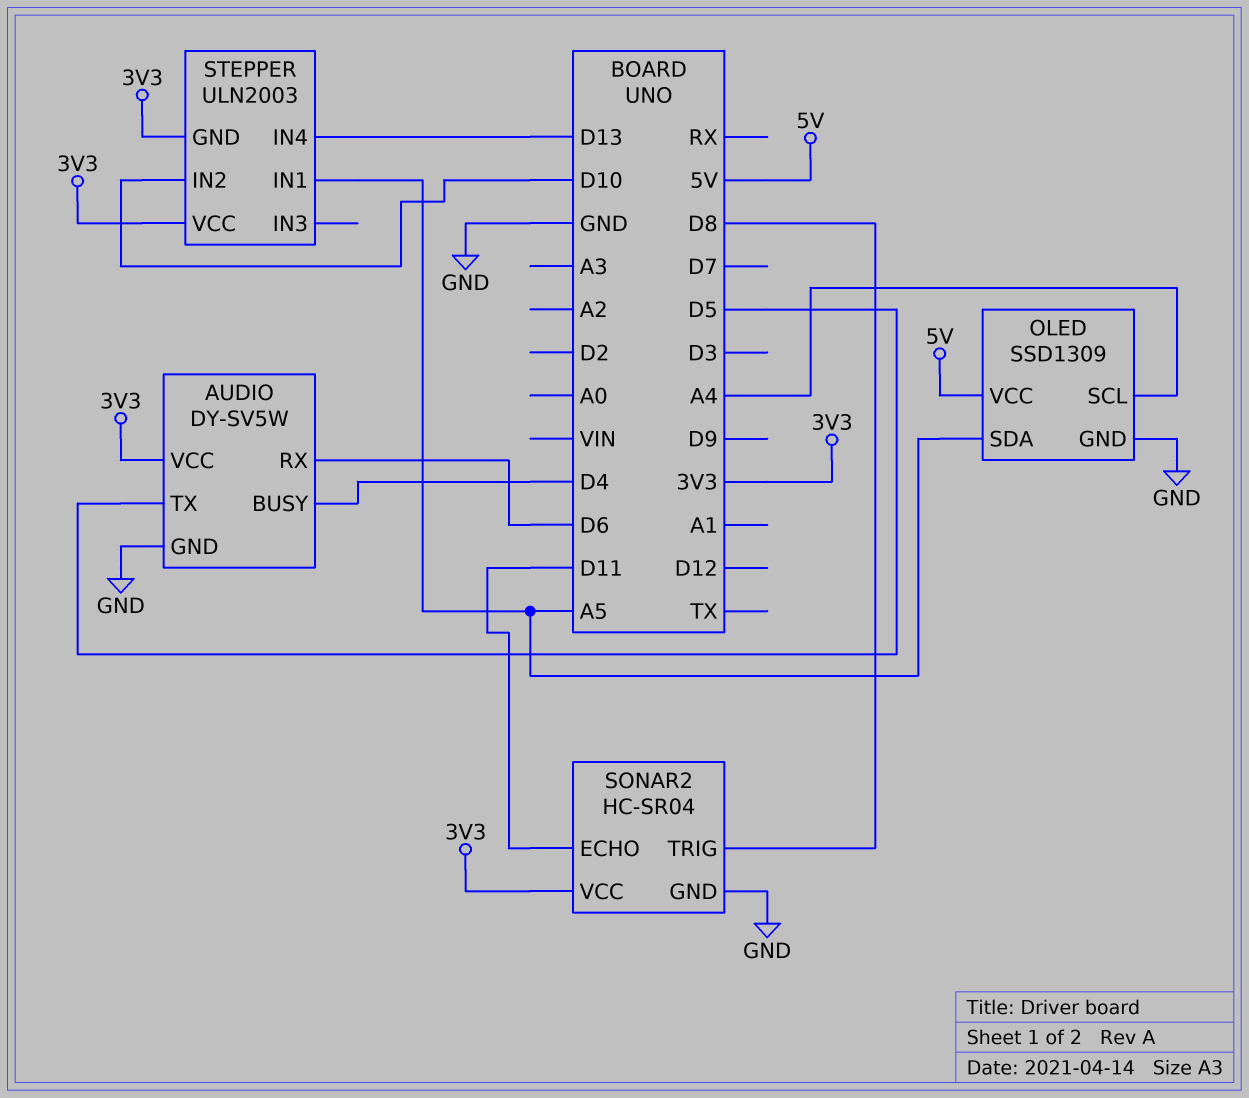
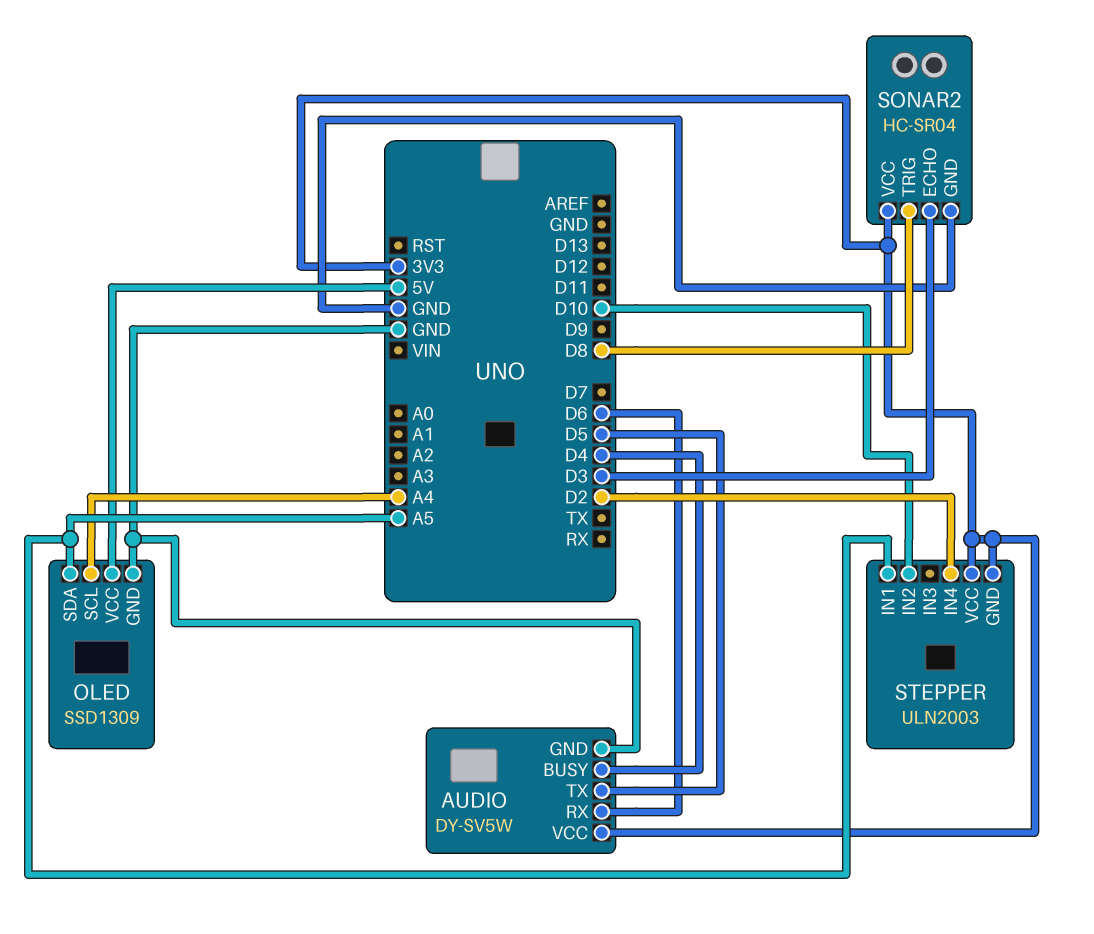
SONAR2 pin ECHO: D11 -> D3
STEPPER pin IN4: D13 -> D2

